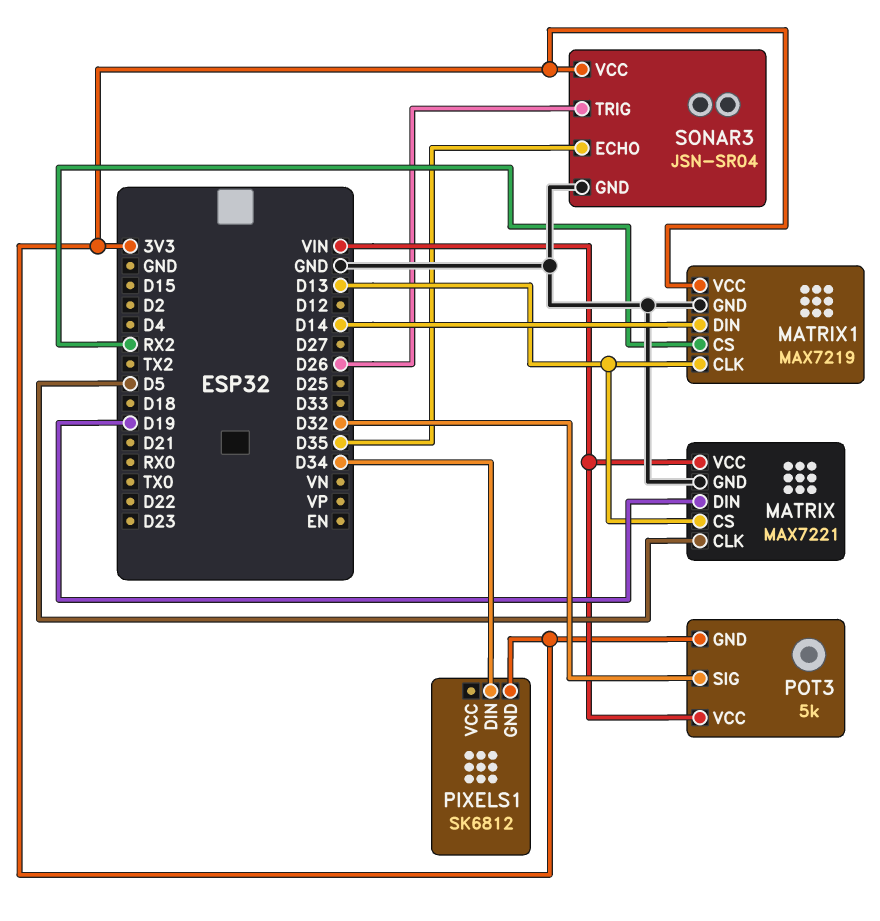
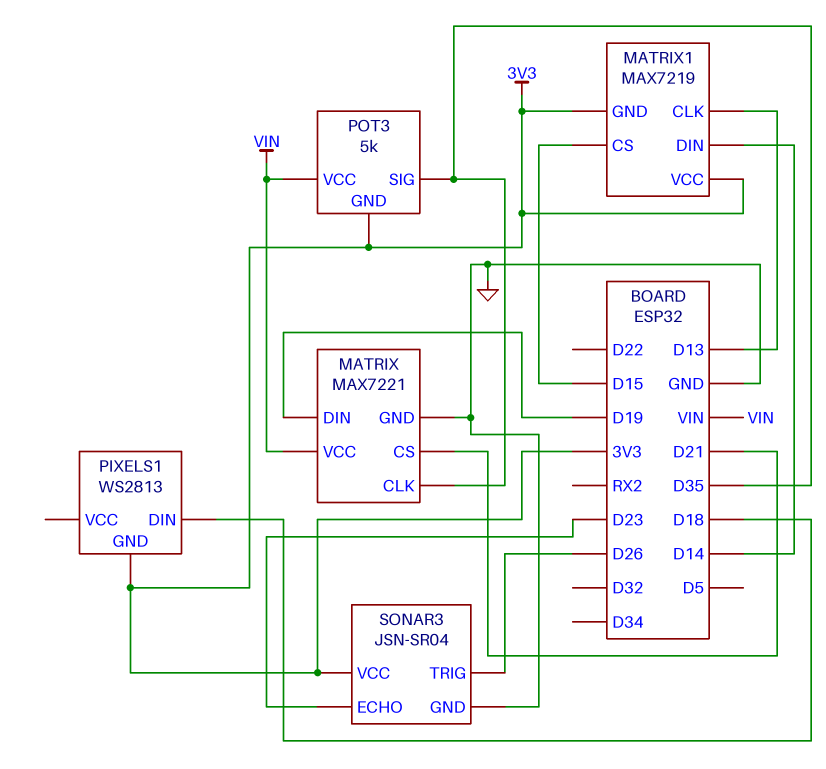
MATRIX pin CLK: D5 -> D35
MATRIX pin CS: D13 -> D21
MATRIX1 pin CS: RX2 -> D15
MATRIX1 pin GND: GND -> 3V3
PIXELS1: SK6812 -> WS2813
PIXELS1 pin DIN: D34 -> D18
POT3 pin SIG: D32 -> D35
SONAR3 pin ECHO: D35 -> D23

